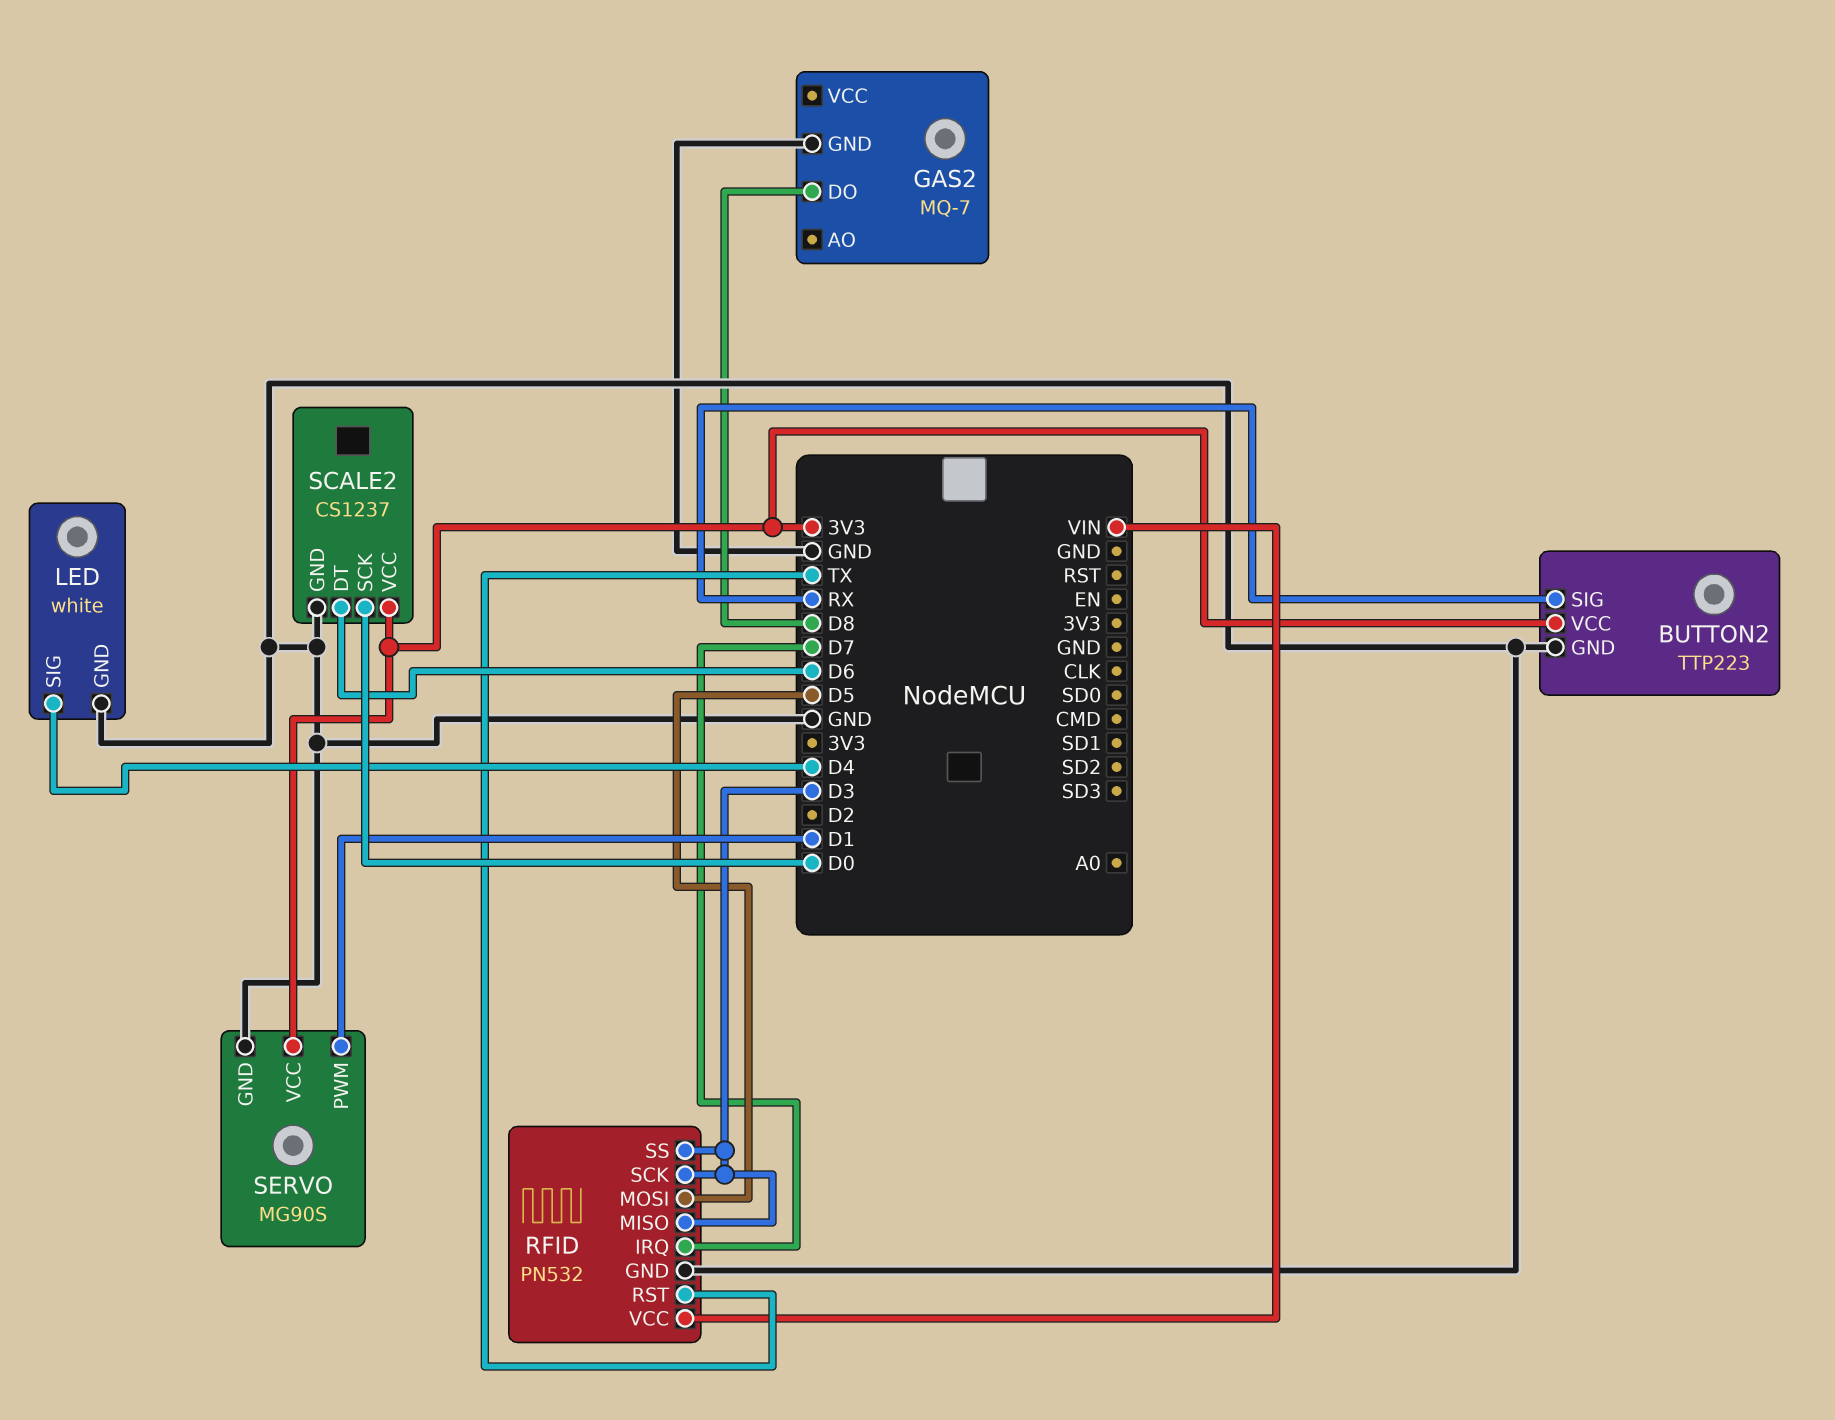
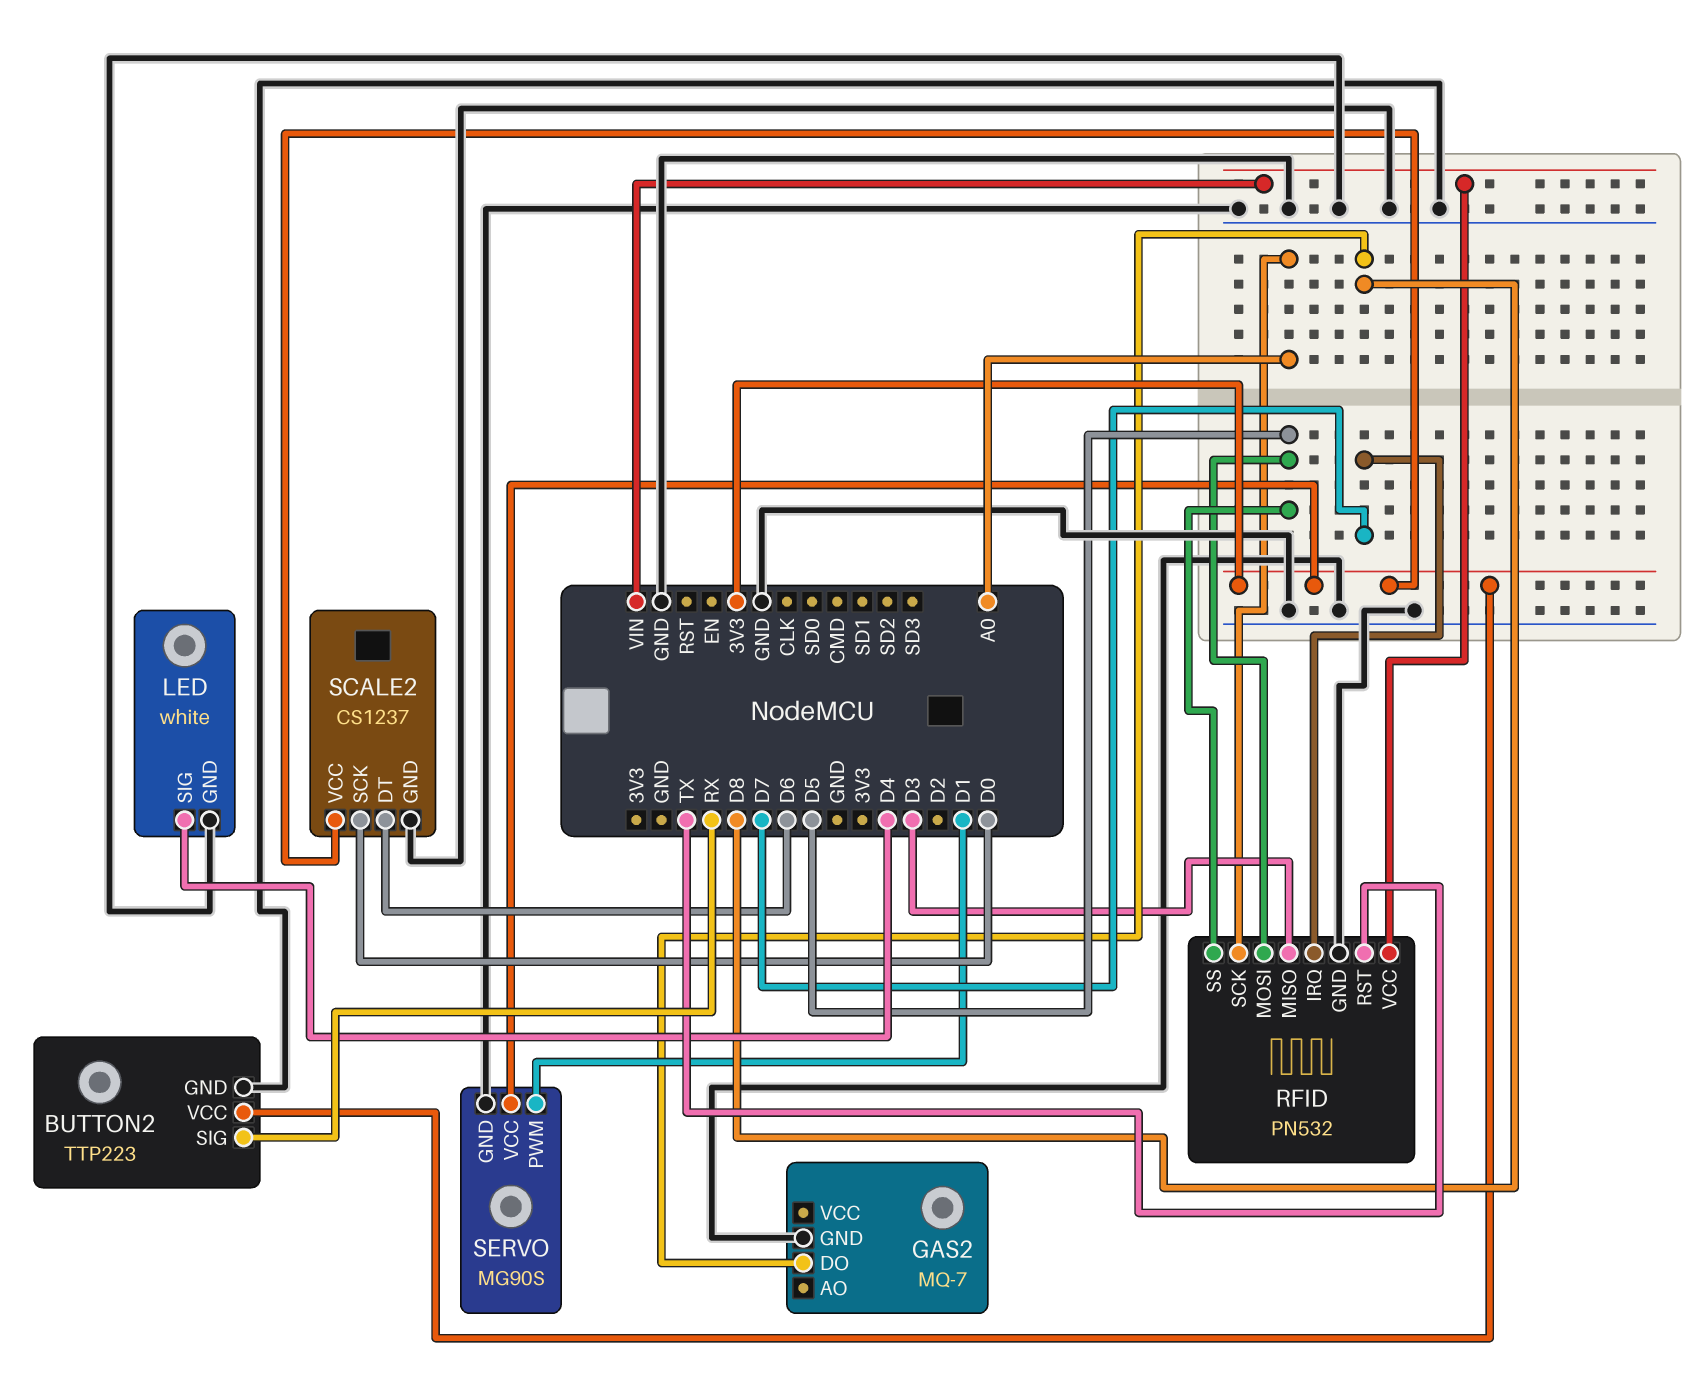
RFID pin SCK: D3 -> A0
RFID pin SS: D3 -> D5

